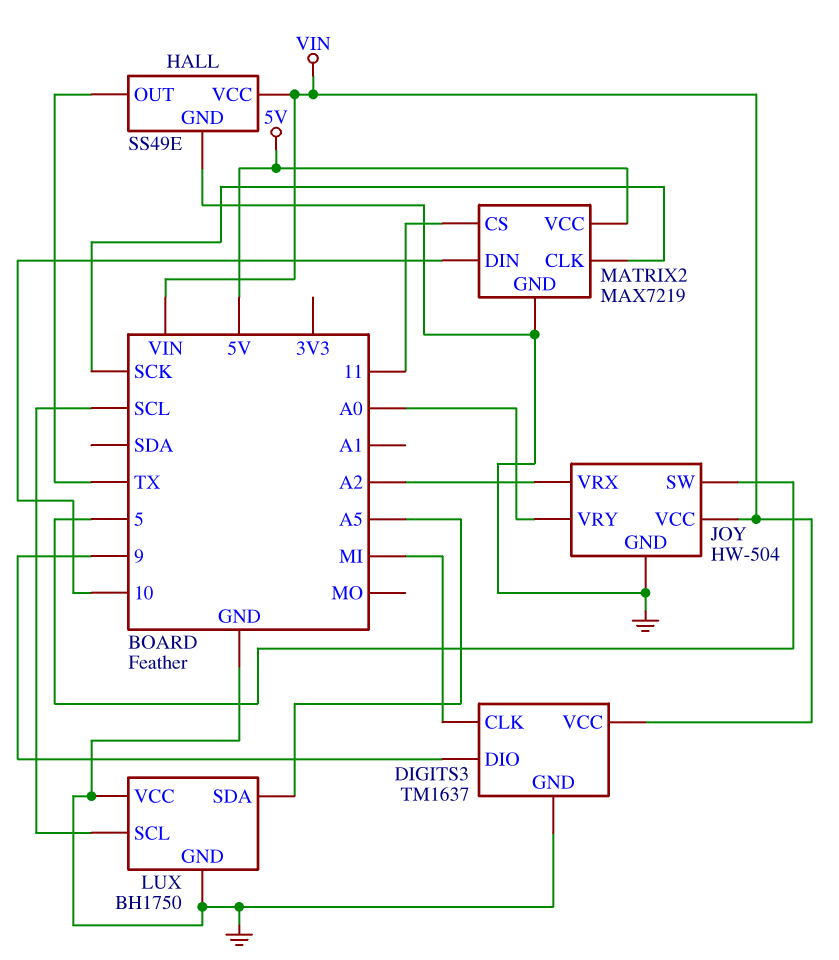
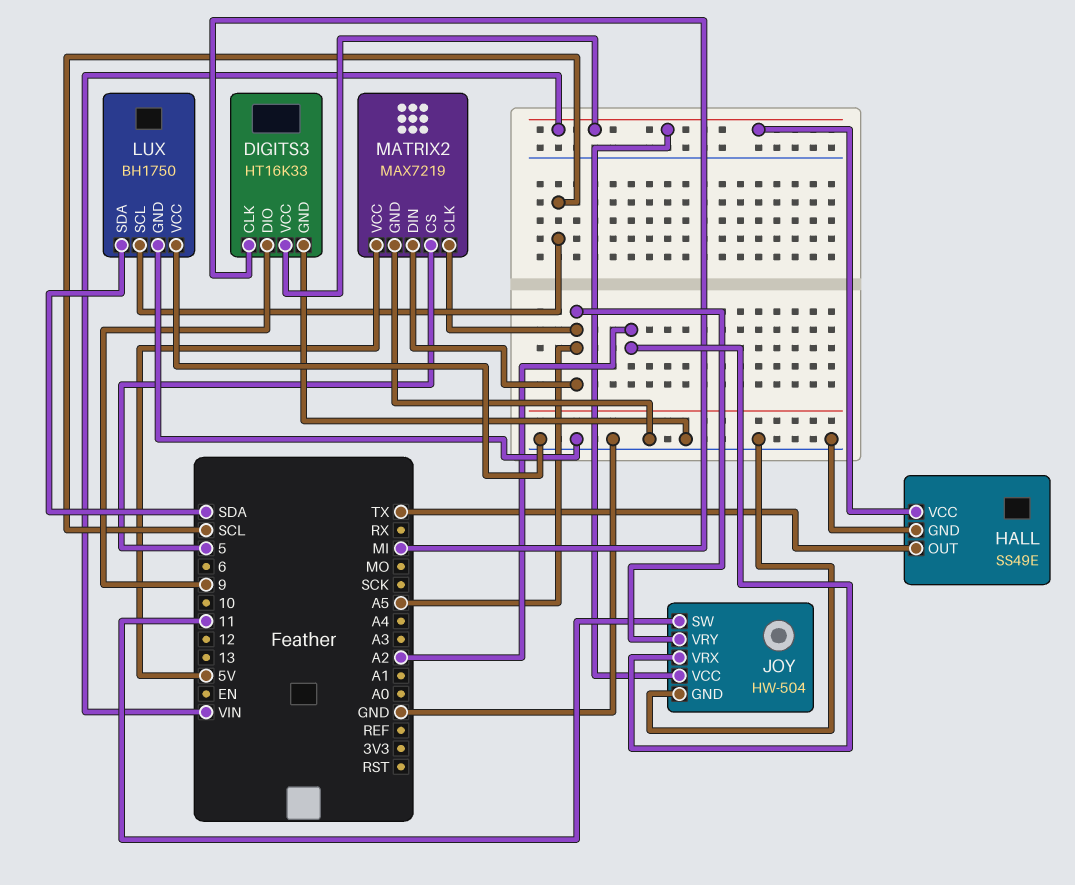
DIGITS3: TM1637 -> HT16K33
JOY pin SW: 5 -> 11
JOY pin VRY: A0 -> A5
LUX pin SDA: A5 -> SDA
MATRIX2 pin CLK: SCK -> A5
MATRIX2 pin CS: 11 -> 5
MATRIX2 pin DIN: 10 -> A5

